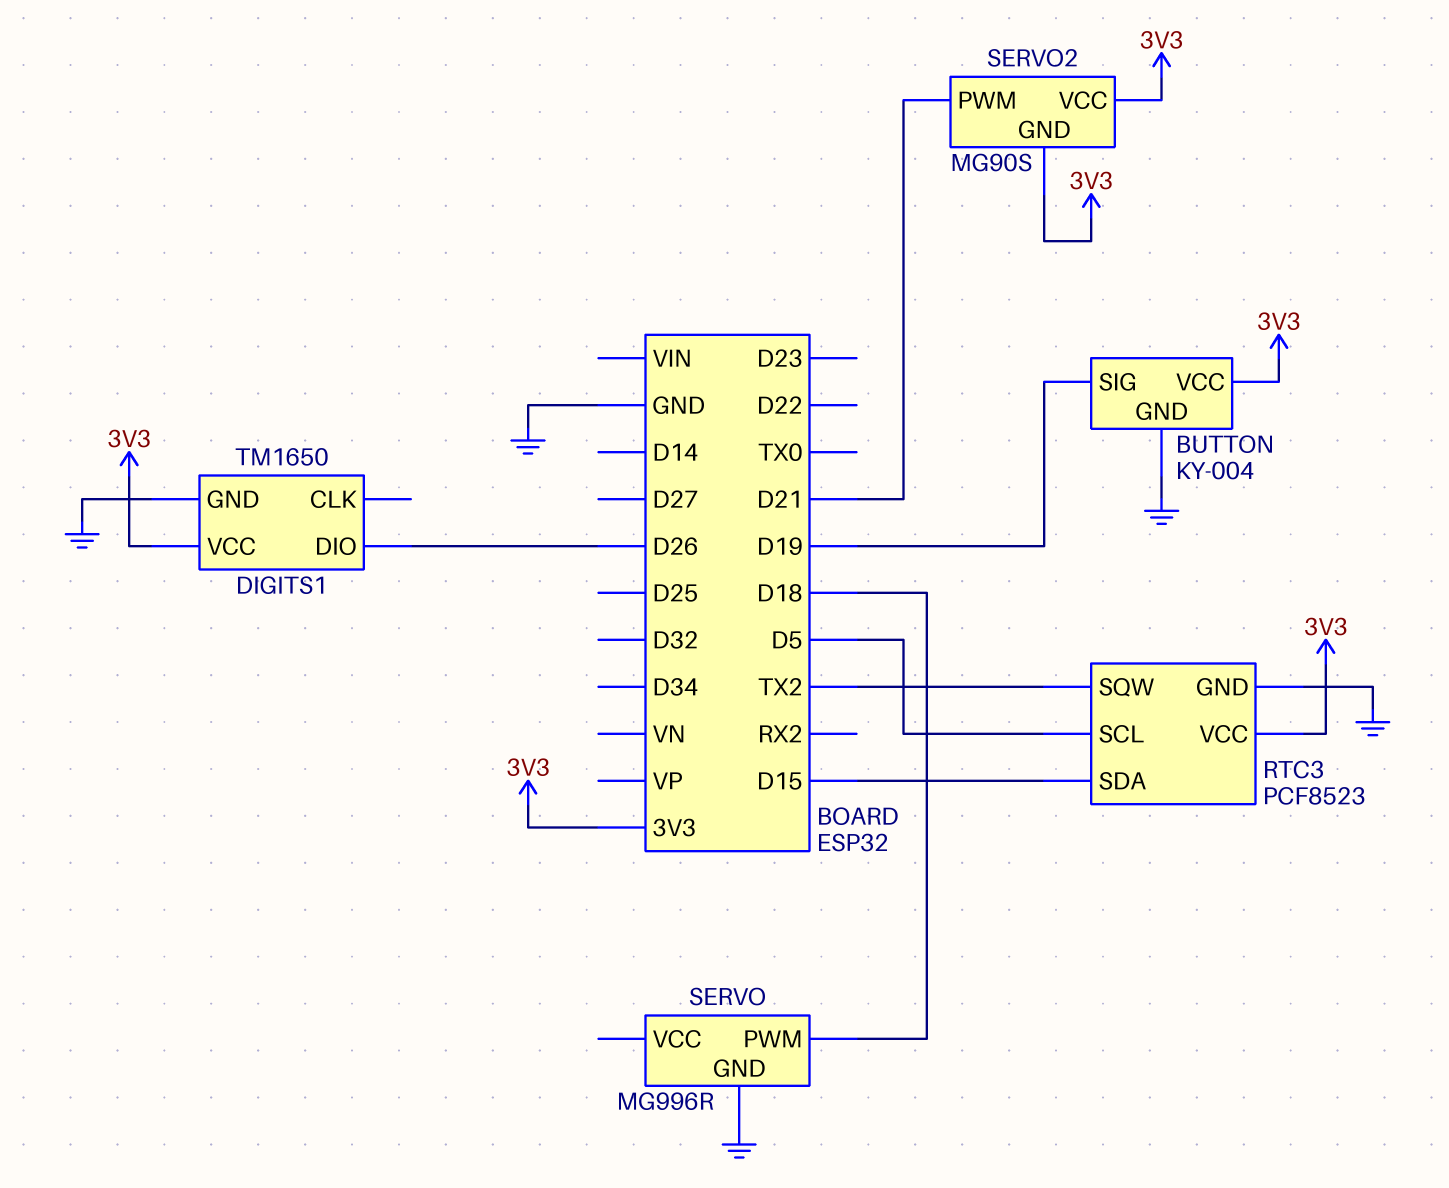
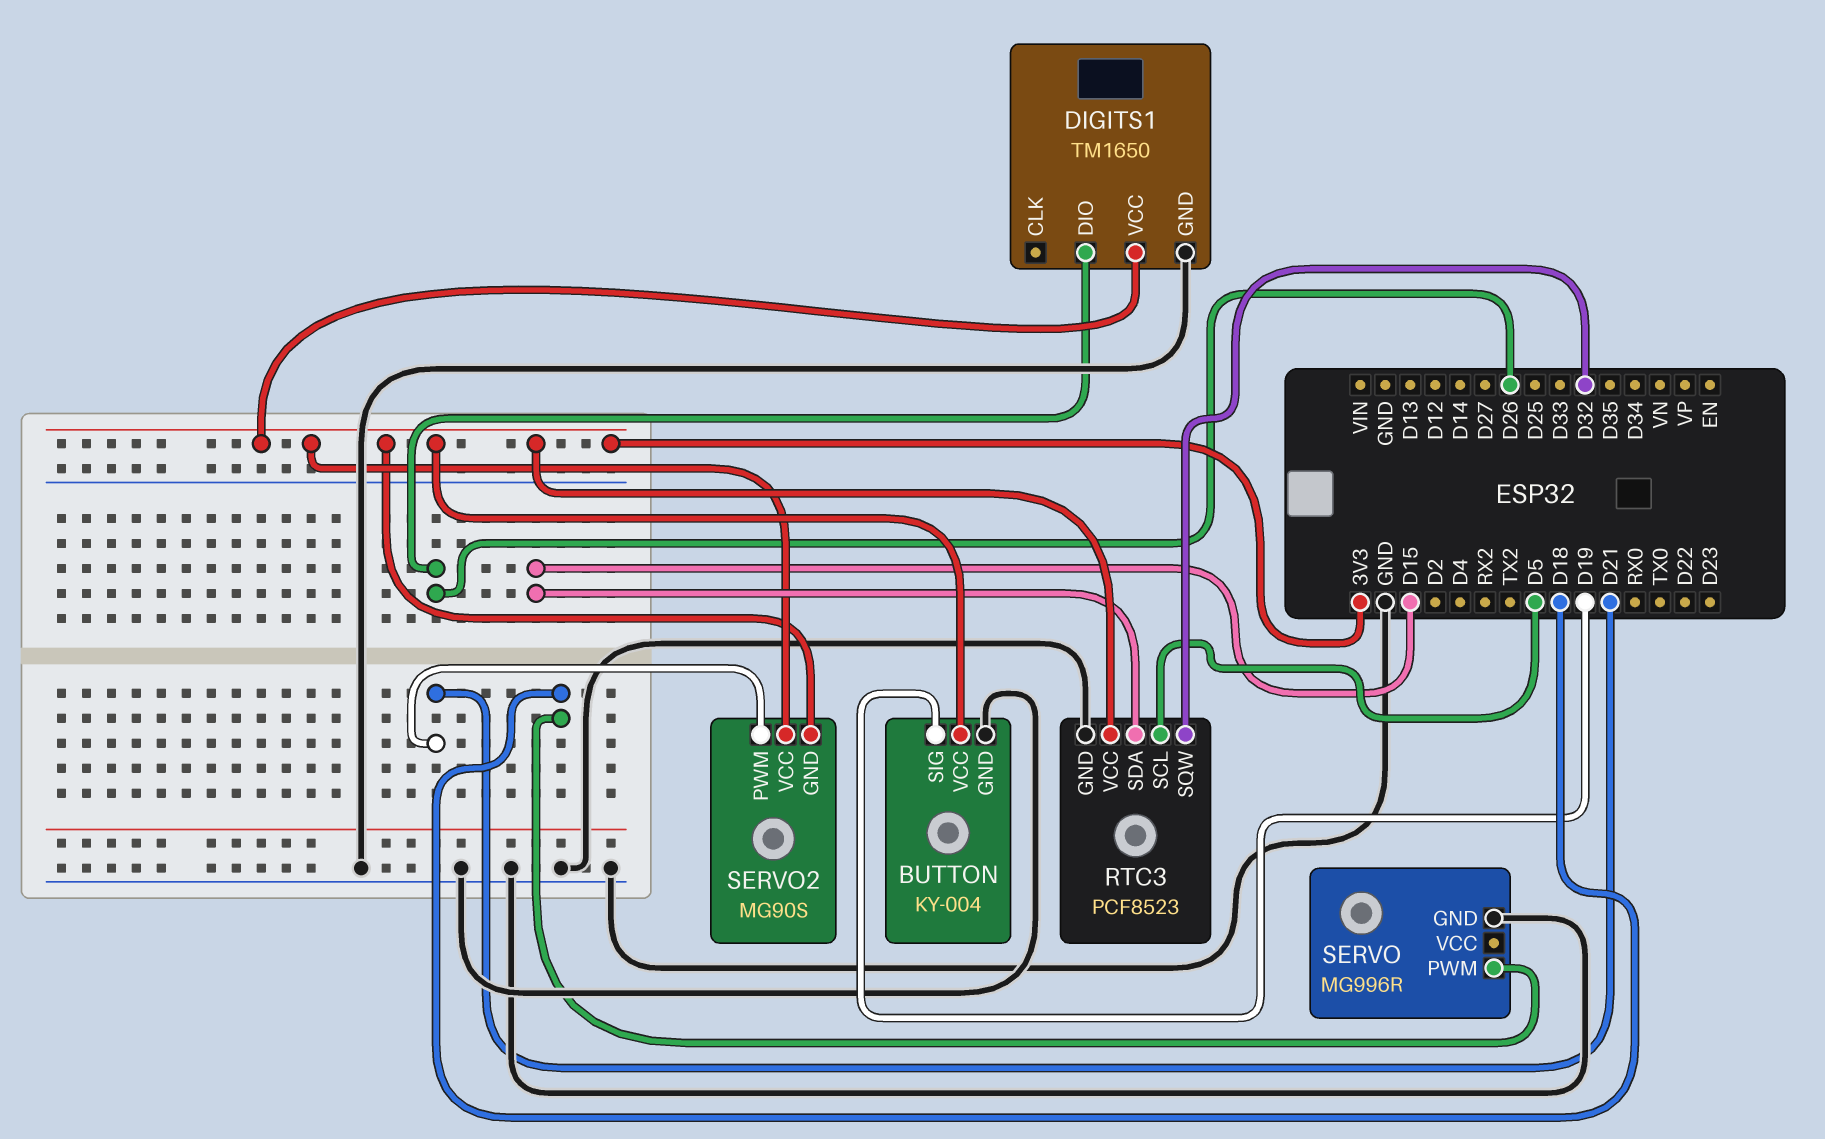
RTC3 pin SQW: TX2 -> D32

